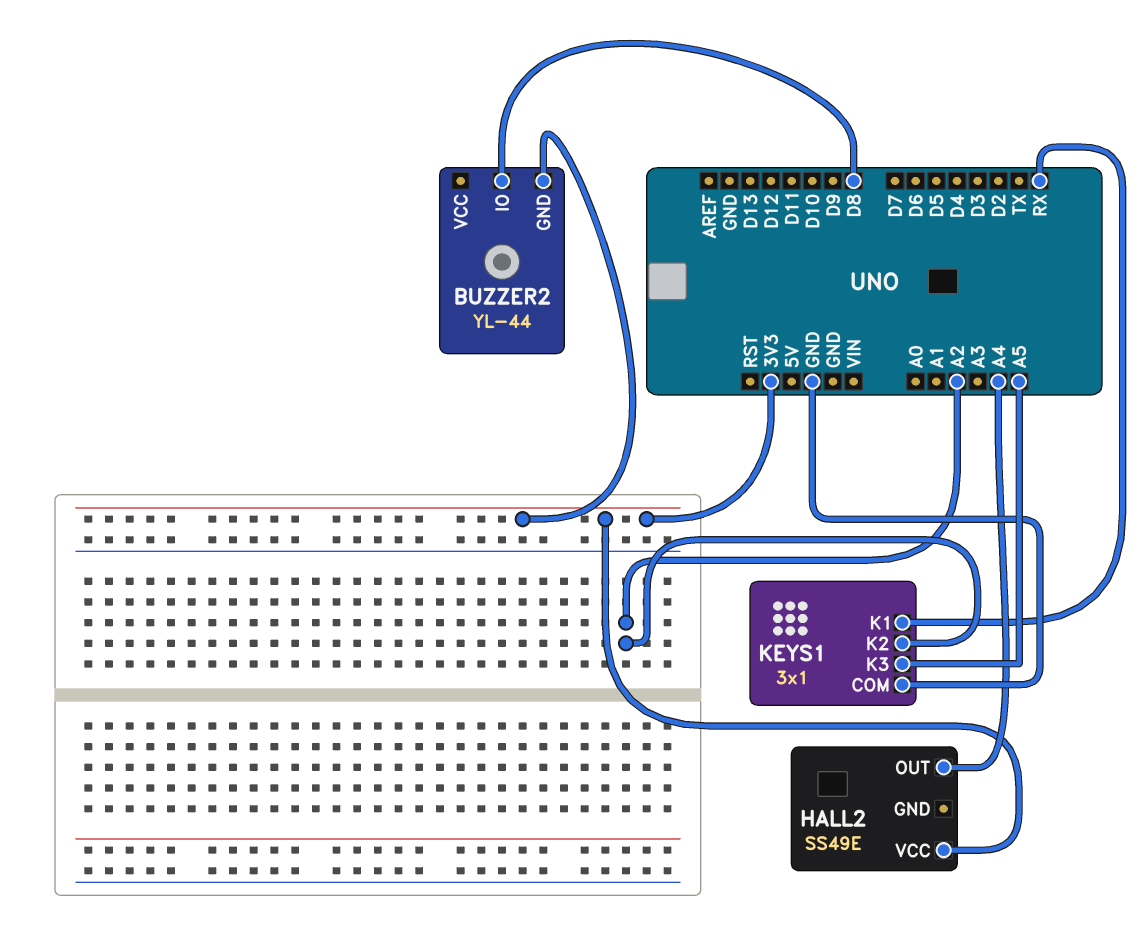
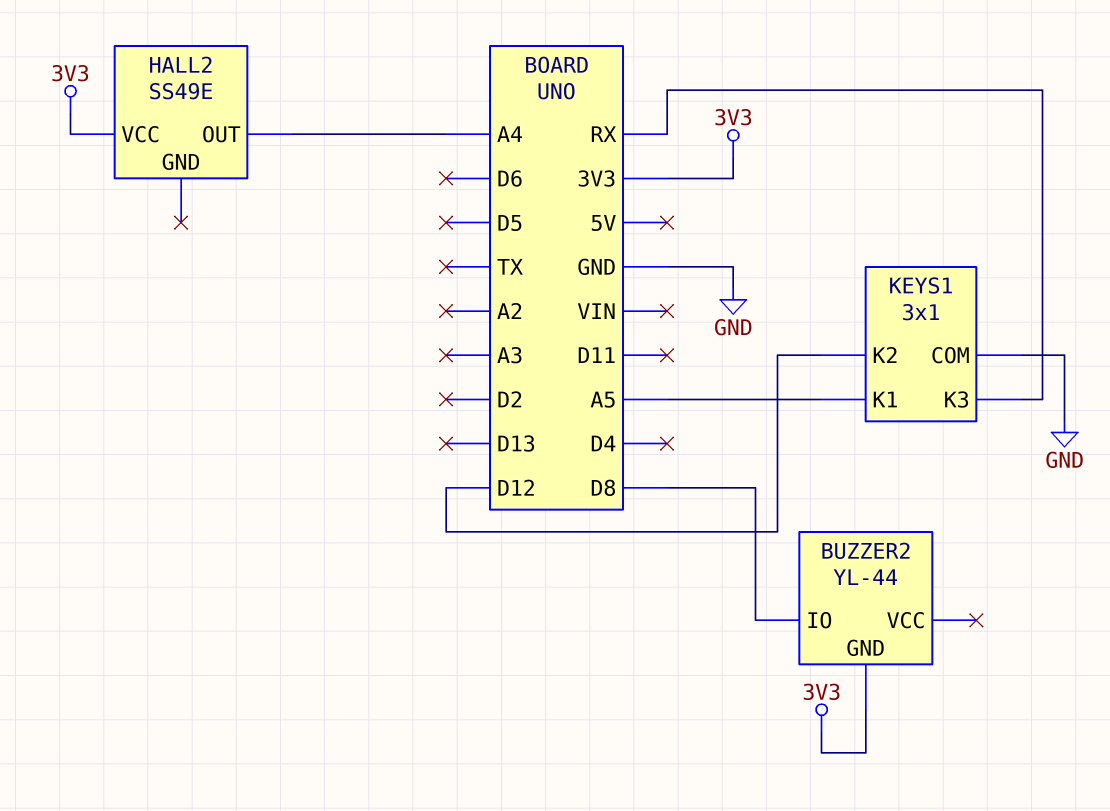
KEYS1 pin K1: RX -> A5
KEYS1 pin K2: A2 -> D12
KEYS1 pin K3: A5 -> RX

